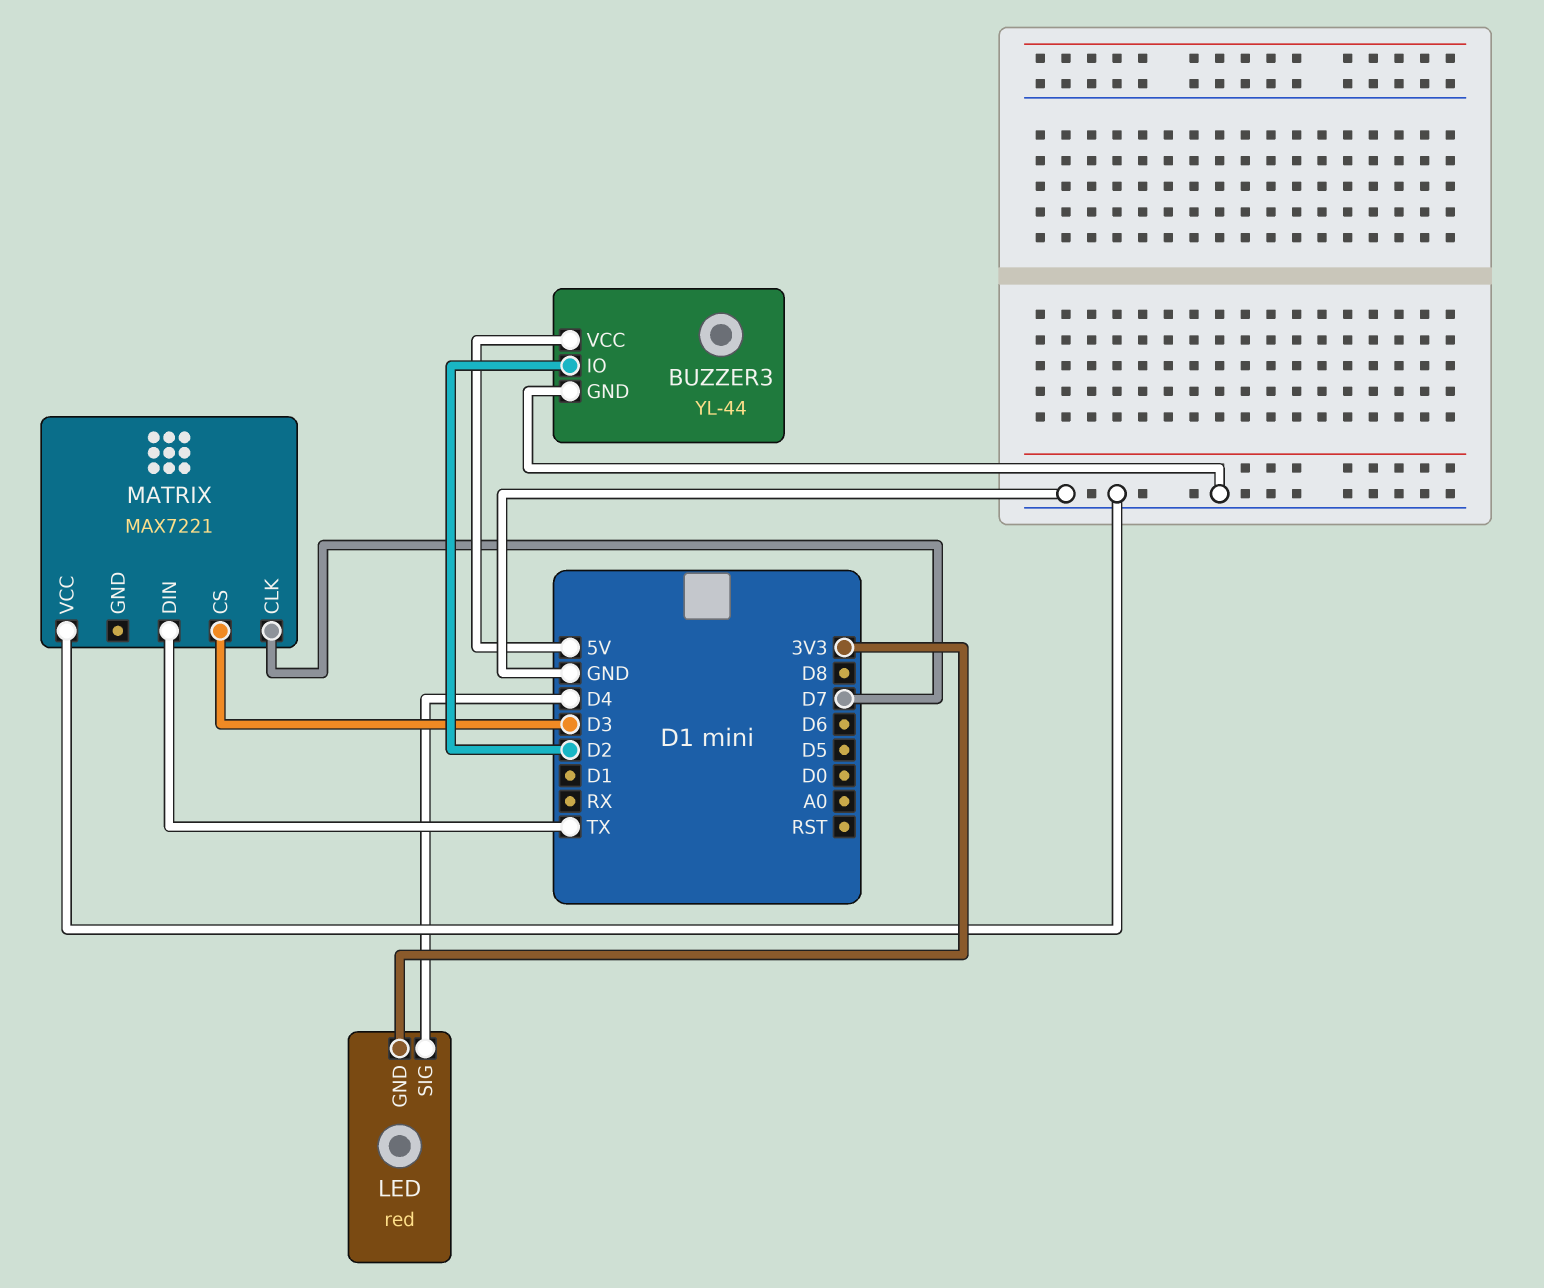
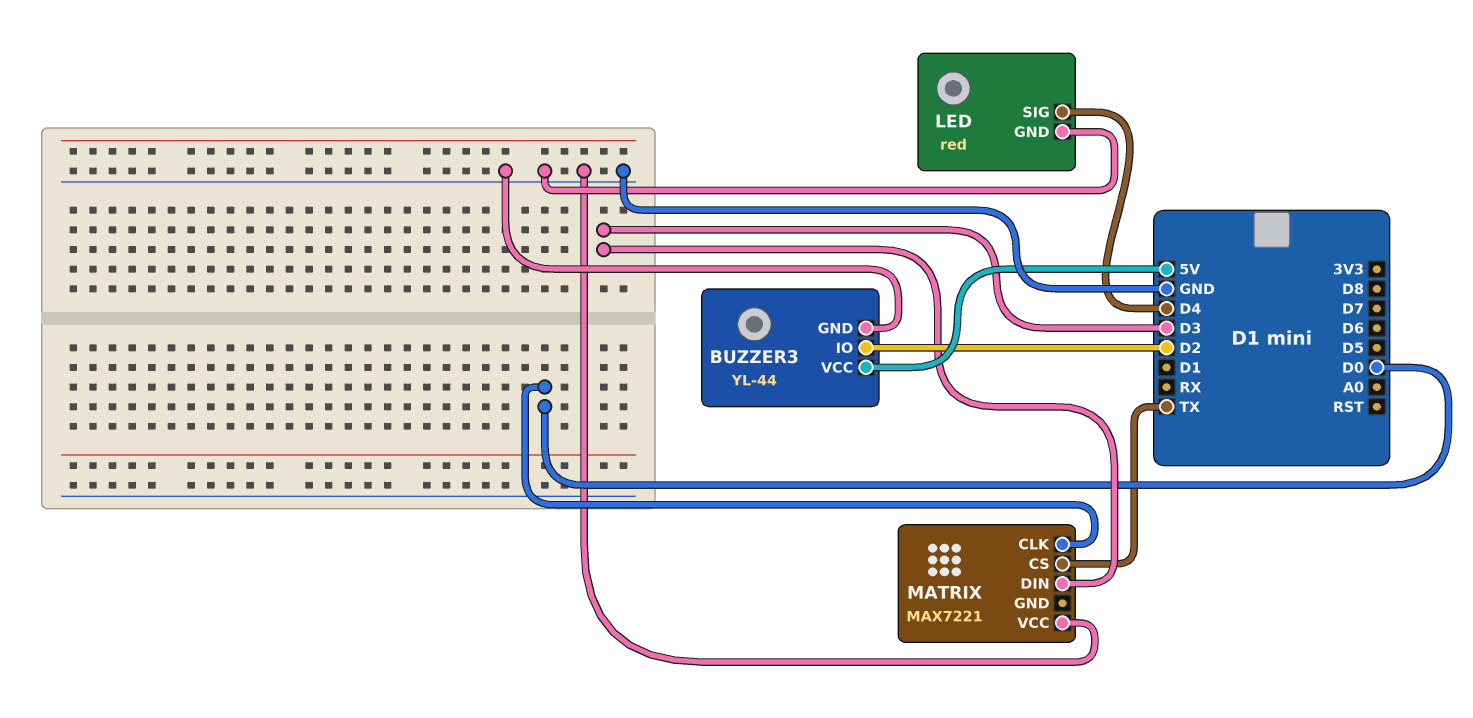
LED pin GND: 3V3 -> GND
MATRIX pin CLK: D7 -> D0
MATRIX pin CS: D3 -> TX
MATRIX pin DIN: TX -> D3

